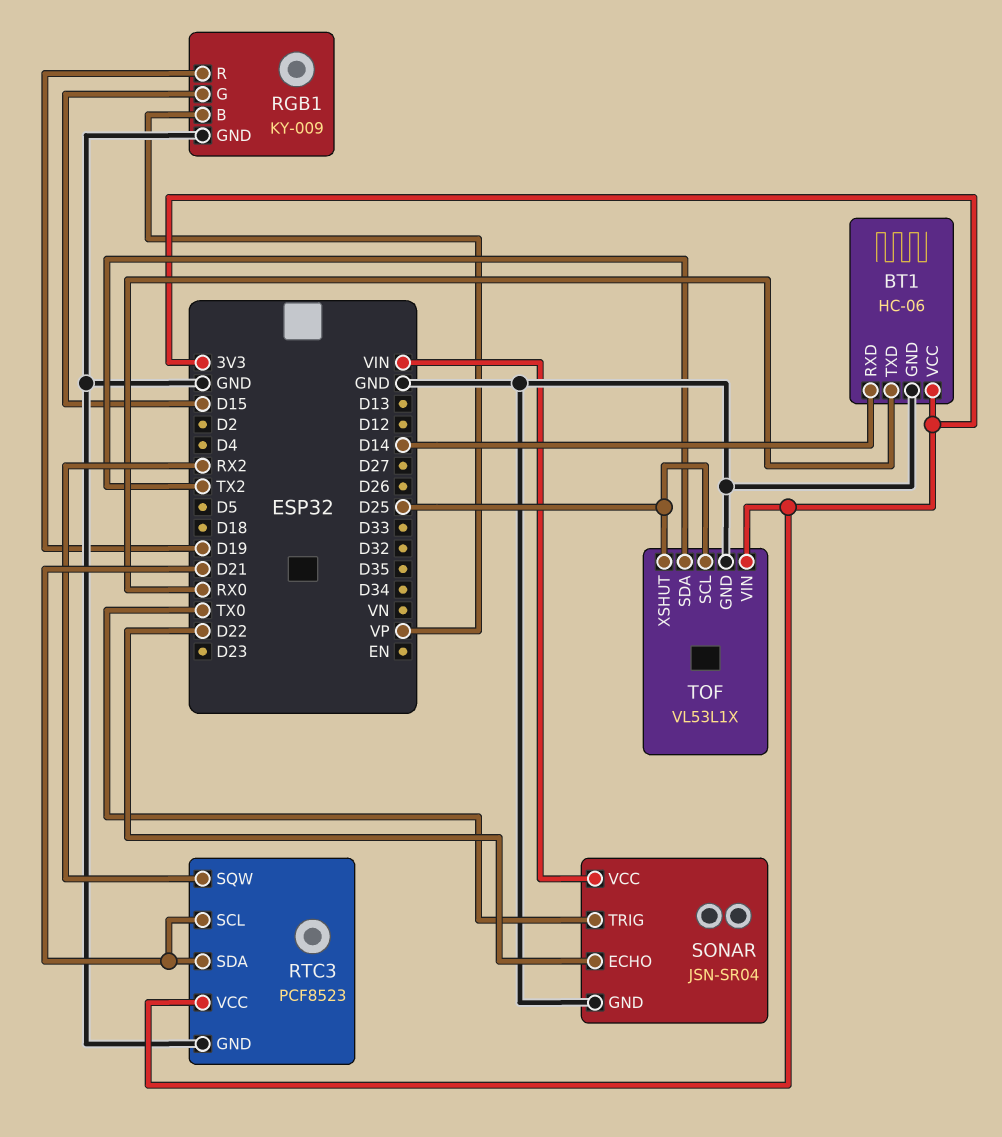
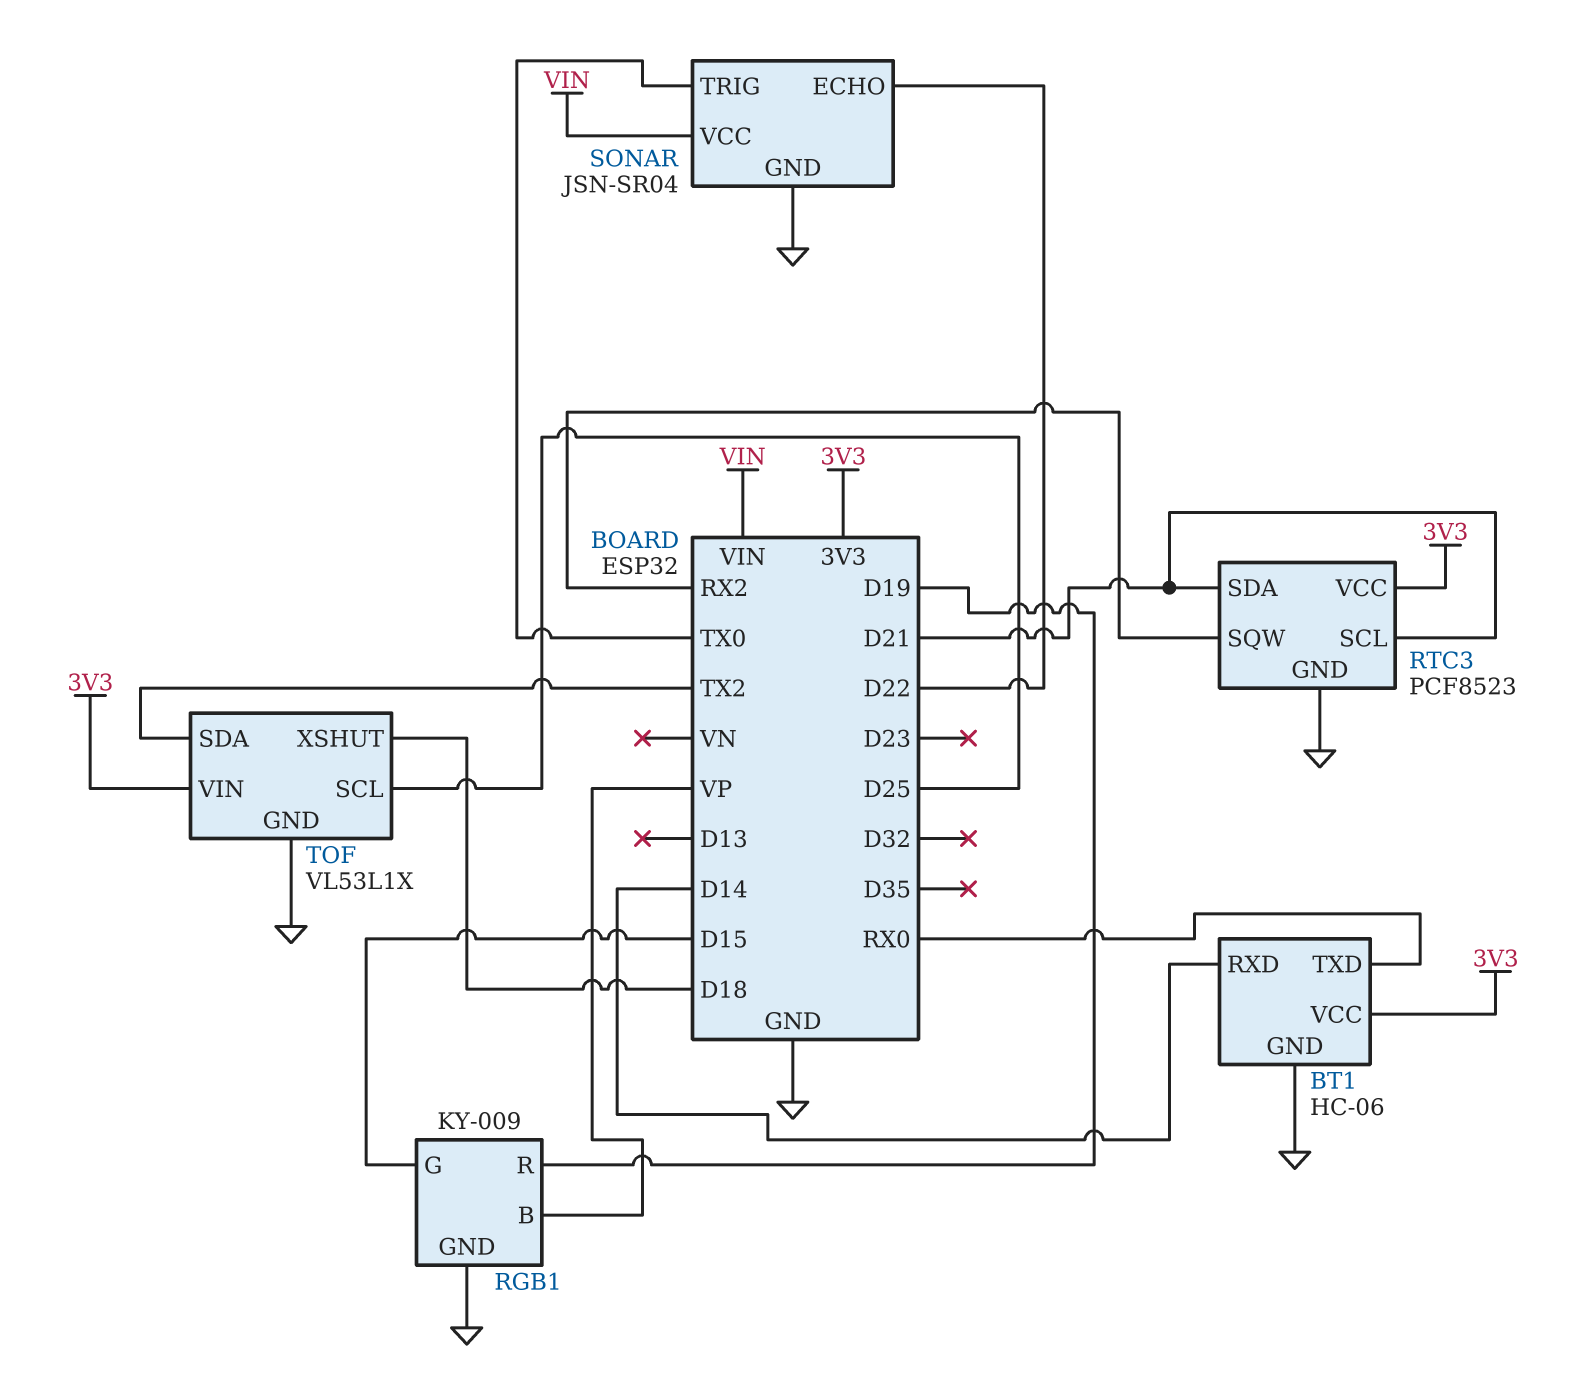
TOF pin XSHUT: D25 -> D18

